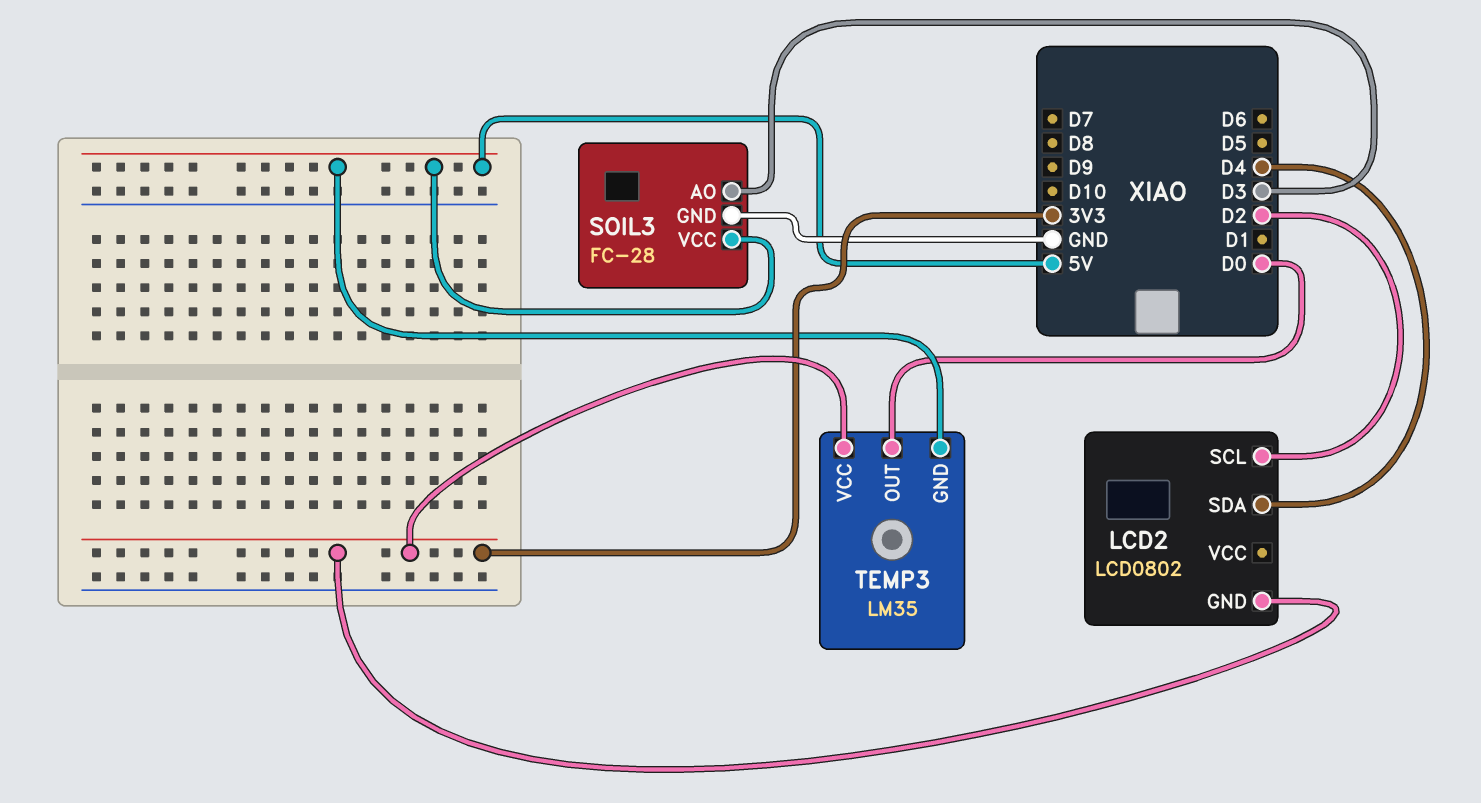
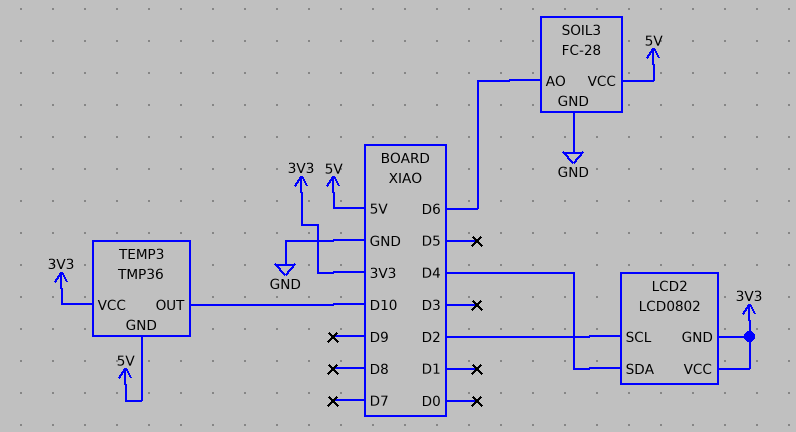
LCD2 pin VCC: none -> 3V3
SOIL3 pin AO: D3 -> D6
TEMP3: LM35 -> TMP36
TEMP3 pin OUT: D0 -> D10

